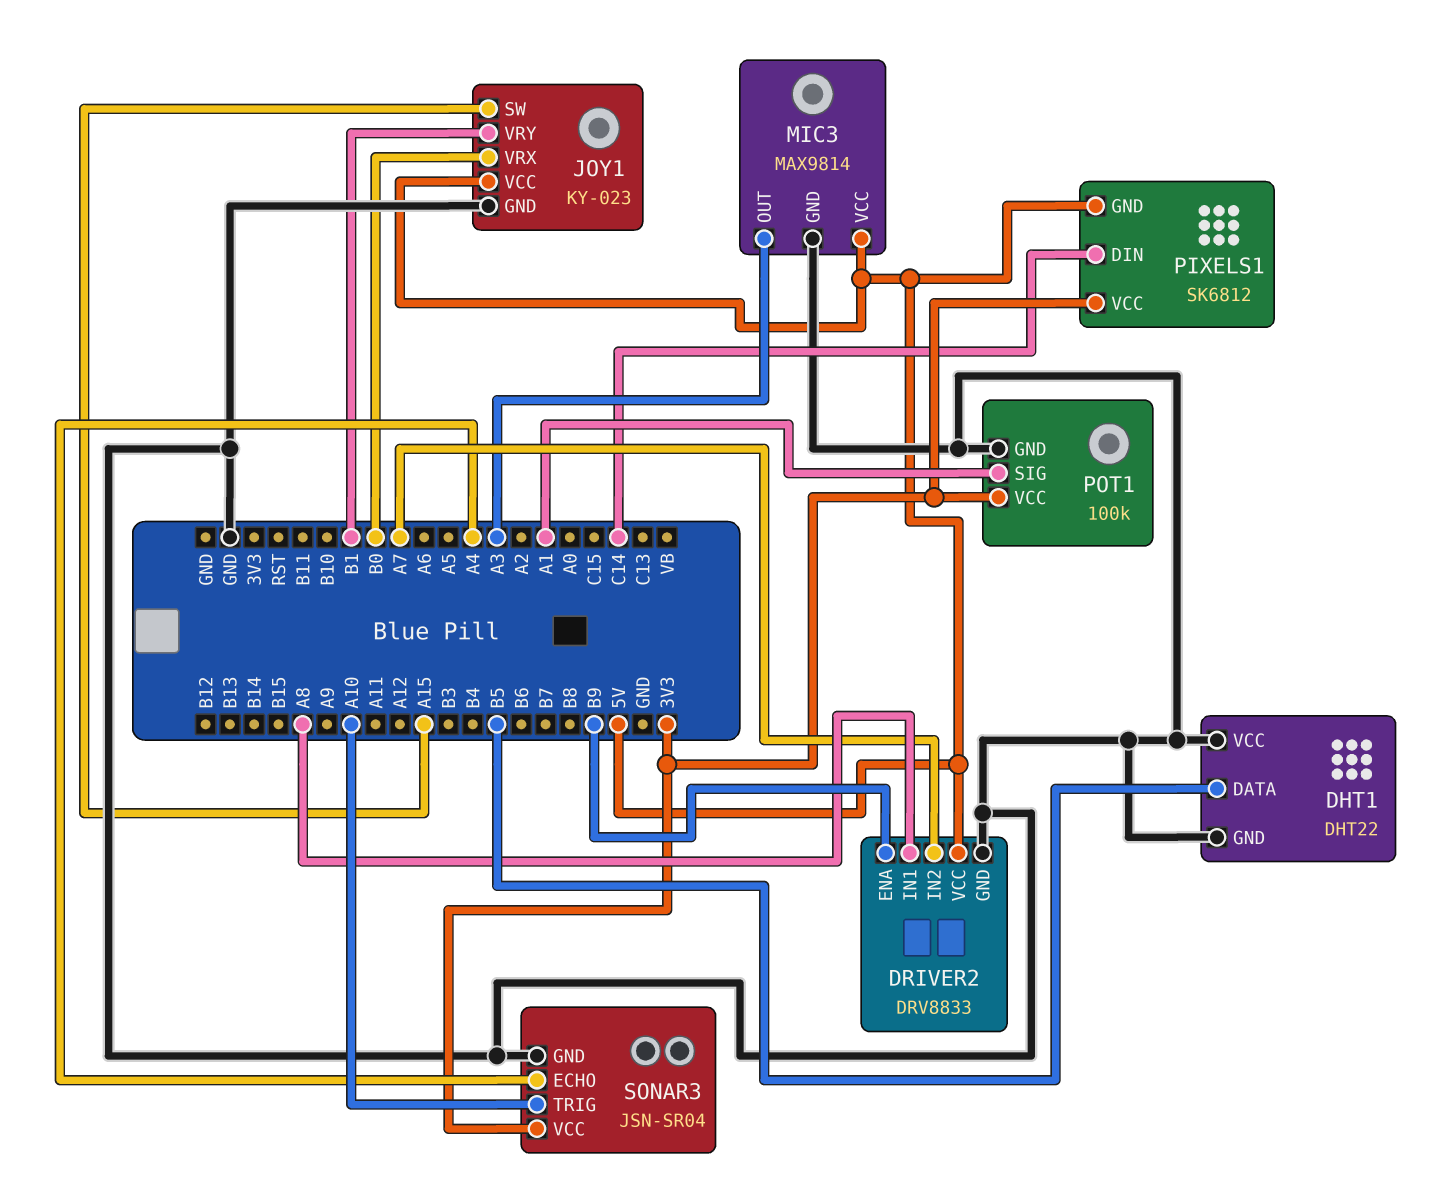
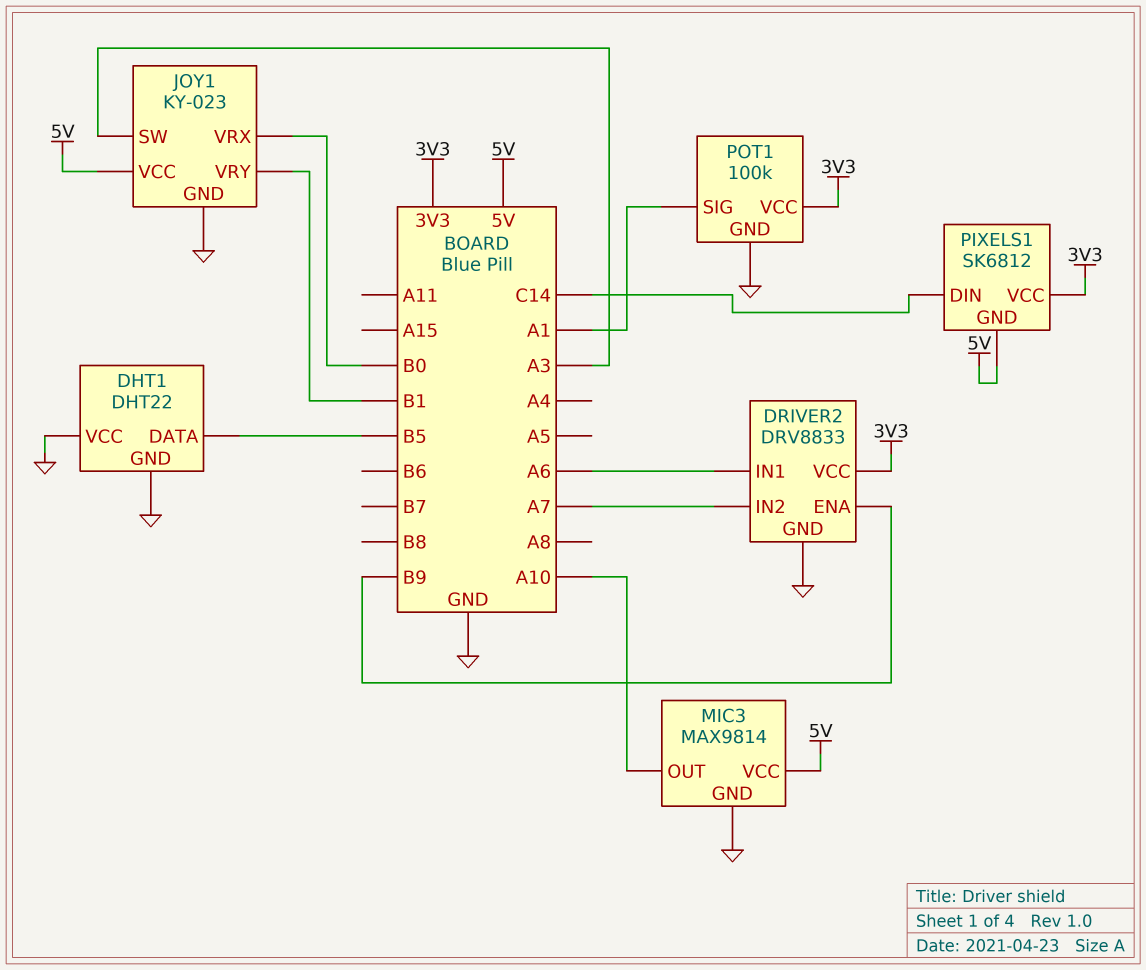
DRIVER2 pin IN1: A8 -> A6
DRIVER2 pin VCC: 5V -> 3V3
JOY1 pin SW: A15 -> A3
MIC3 pin OUT: A3 -> A10
SONAR3: JSN-SR04 -> none
SONAR3 pin ECHO: A4 -> none
SONAR3 pin GND: GND -> none
SONAR3 pin TRIG: A10 -> none
SONAR3 pin VCC: 3V3 -> none

